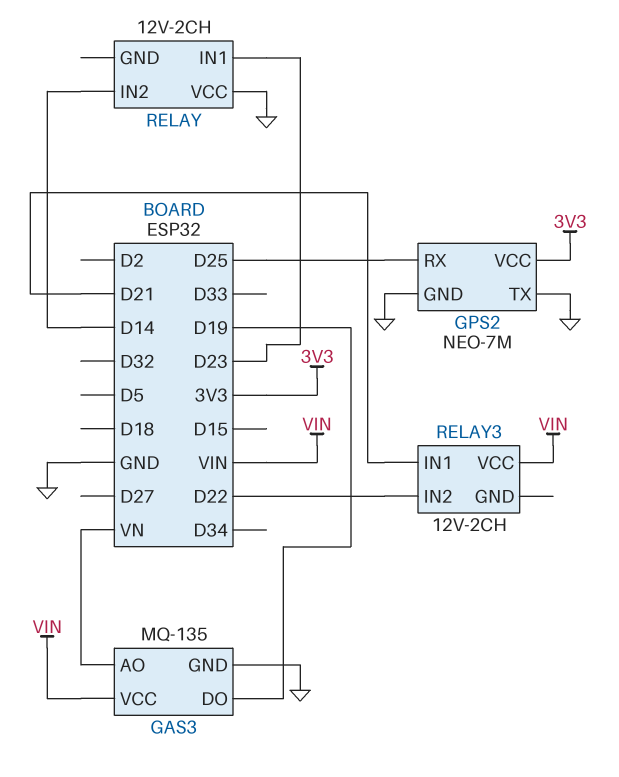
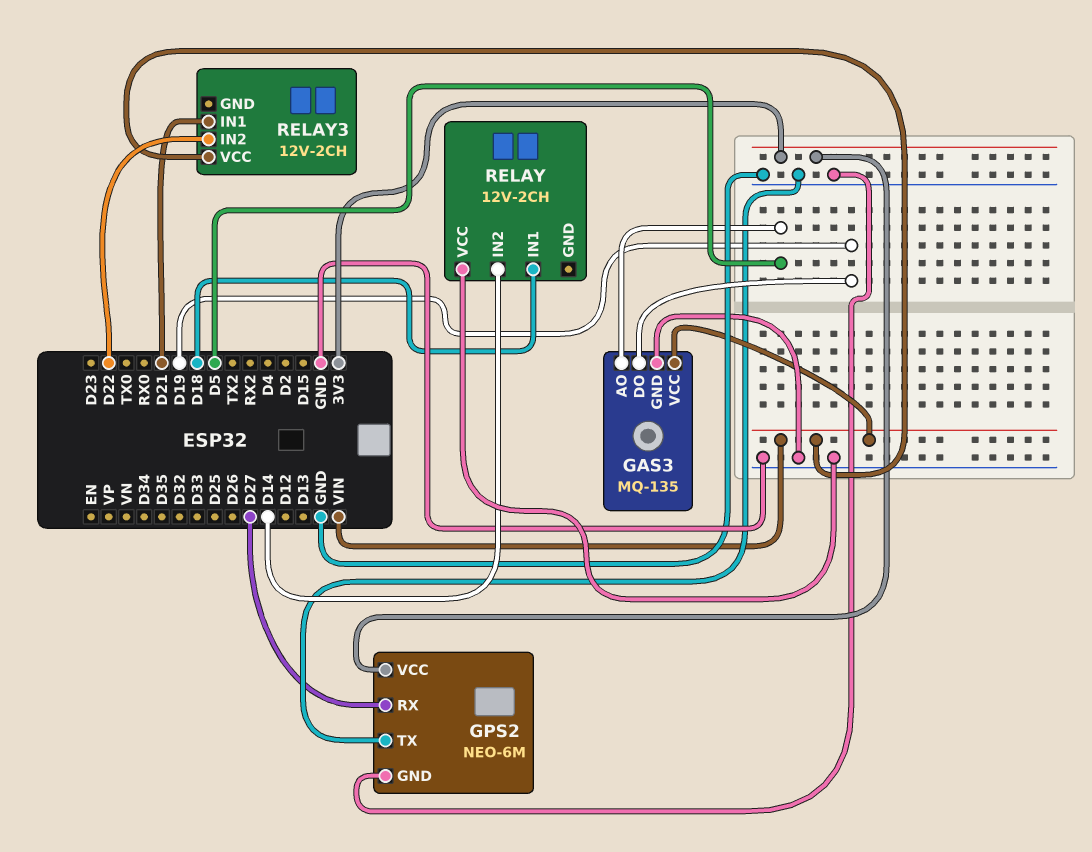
GAS3 pin AO: VN -> D5
GPS2: NEO-7M -> NEO-6M
GPS2 pin RX: D25 -> D27
RELAY pin IN1: D23 -> D18

